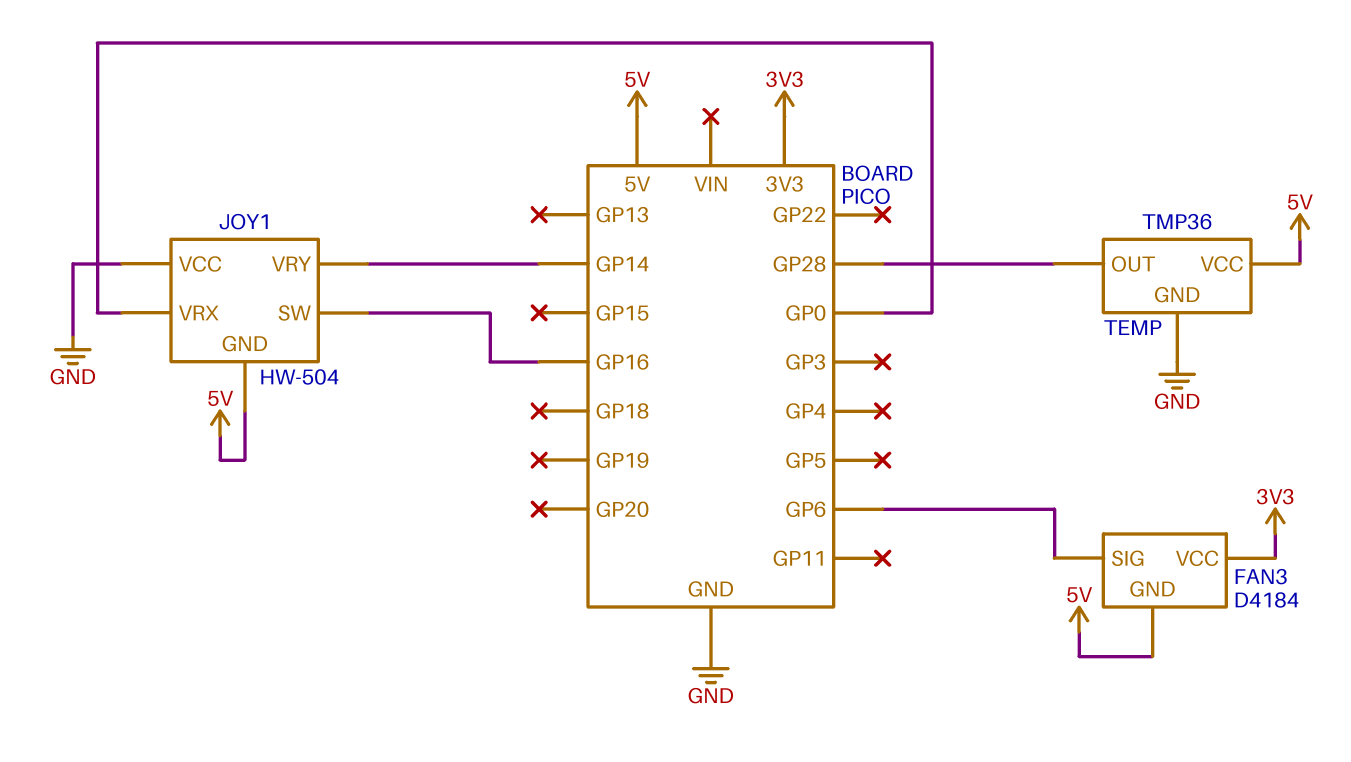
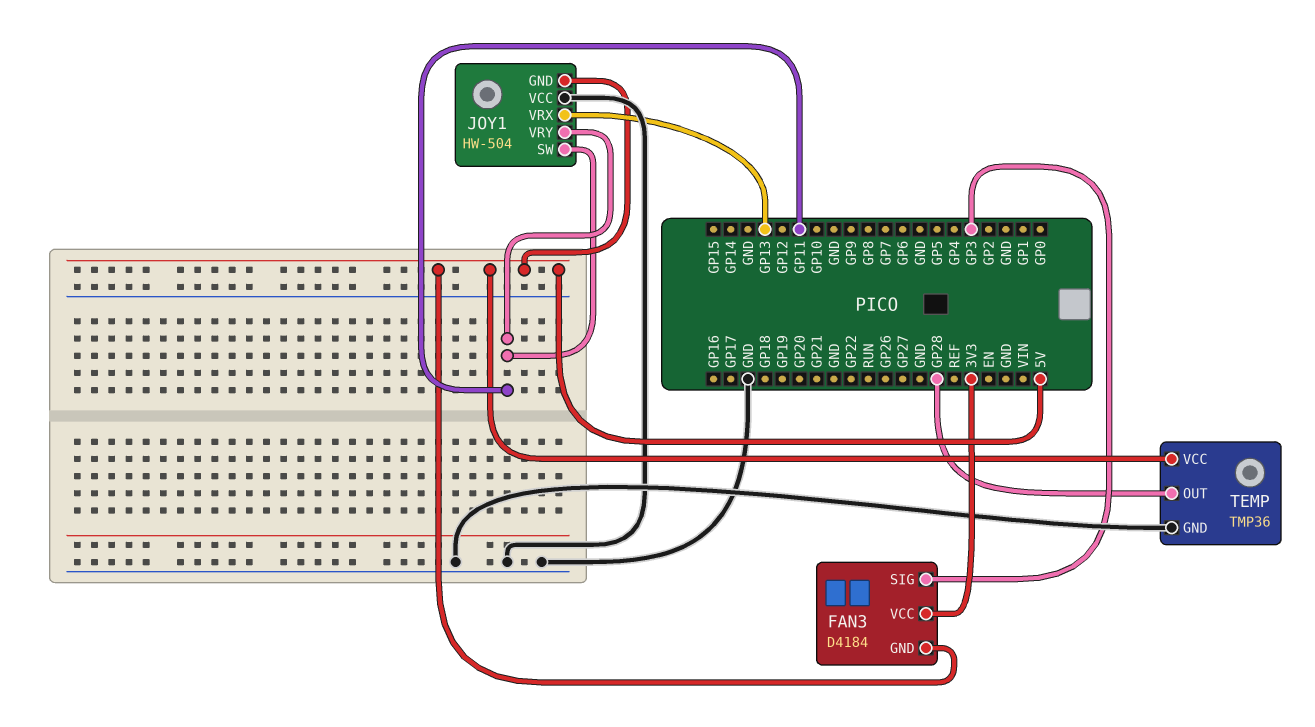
FAN3 pin SIG: GP6 -> GP3
JOY1 pin SW: GP16 -> GP11
JOY1 pin VRX: GP0 -> GP13
JOY1 pin VRY: GP14 -> GP11

